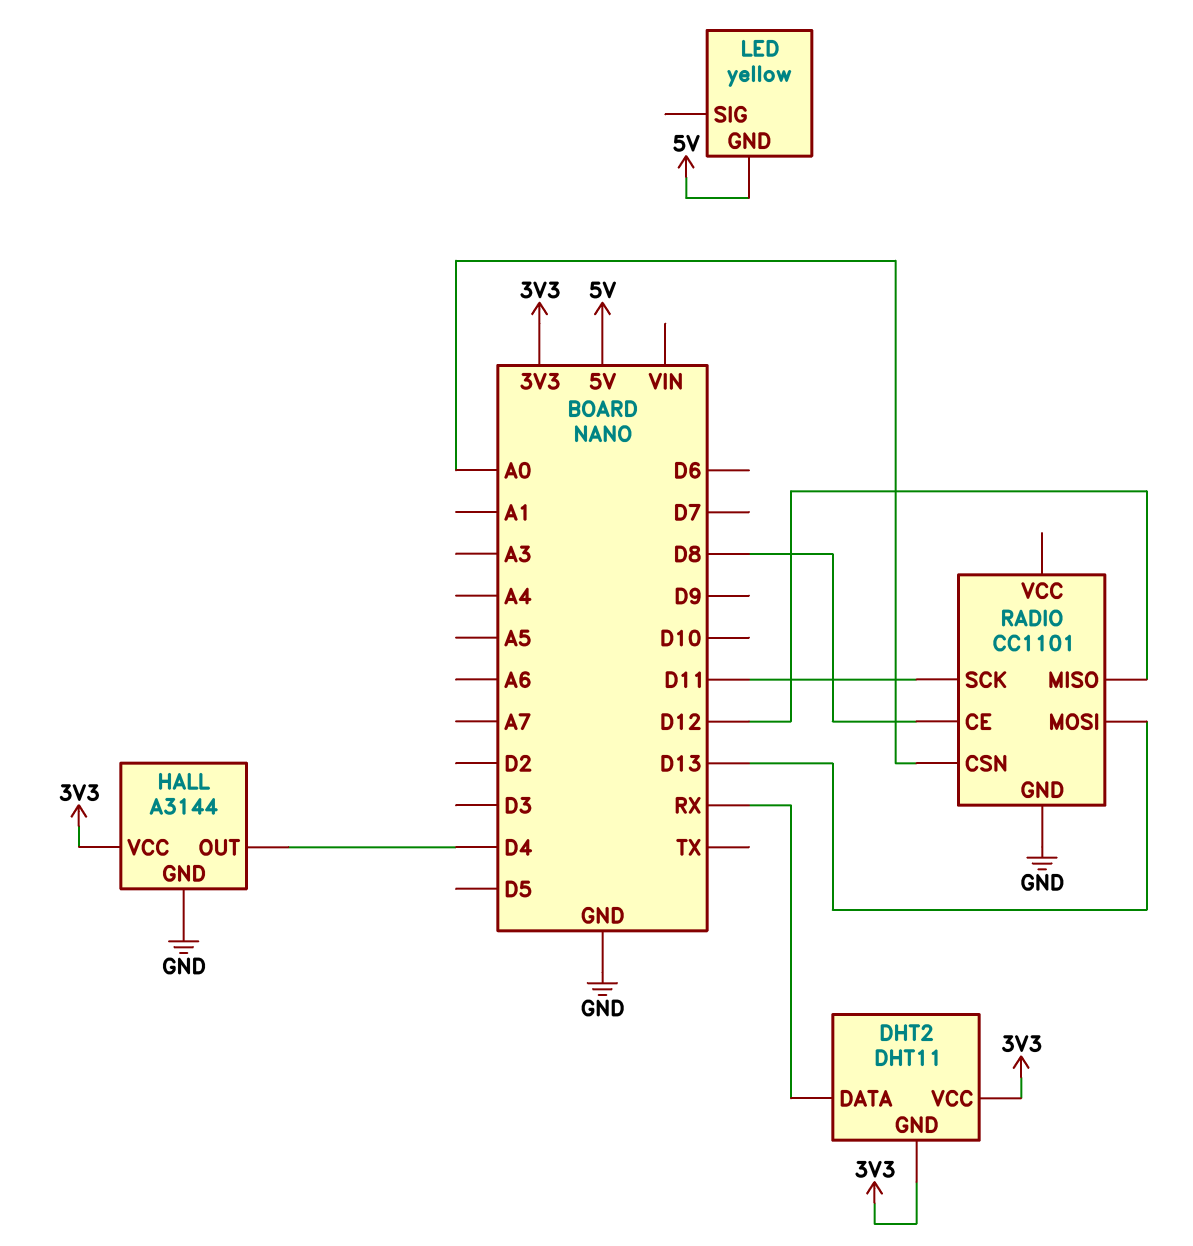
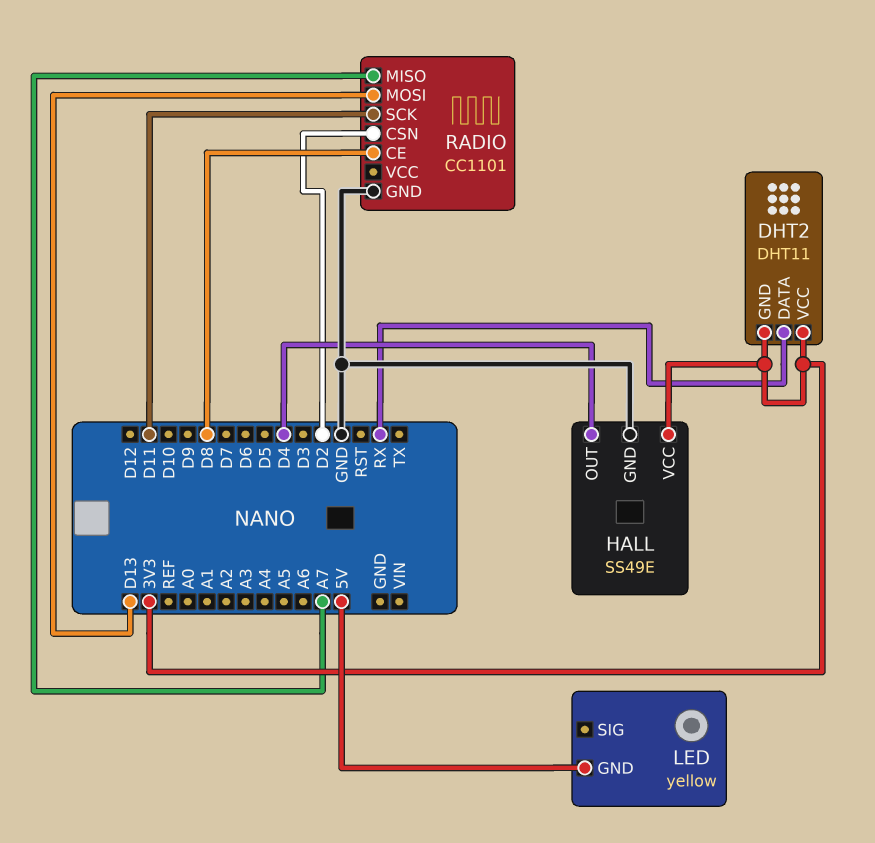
HALL: A3144 -> SS49E
RADIO pin CSN: A0 -> D2
RADIO pin MISO: D12 -> A7

